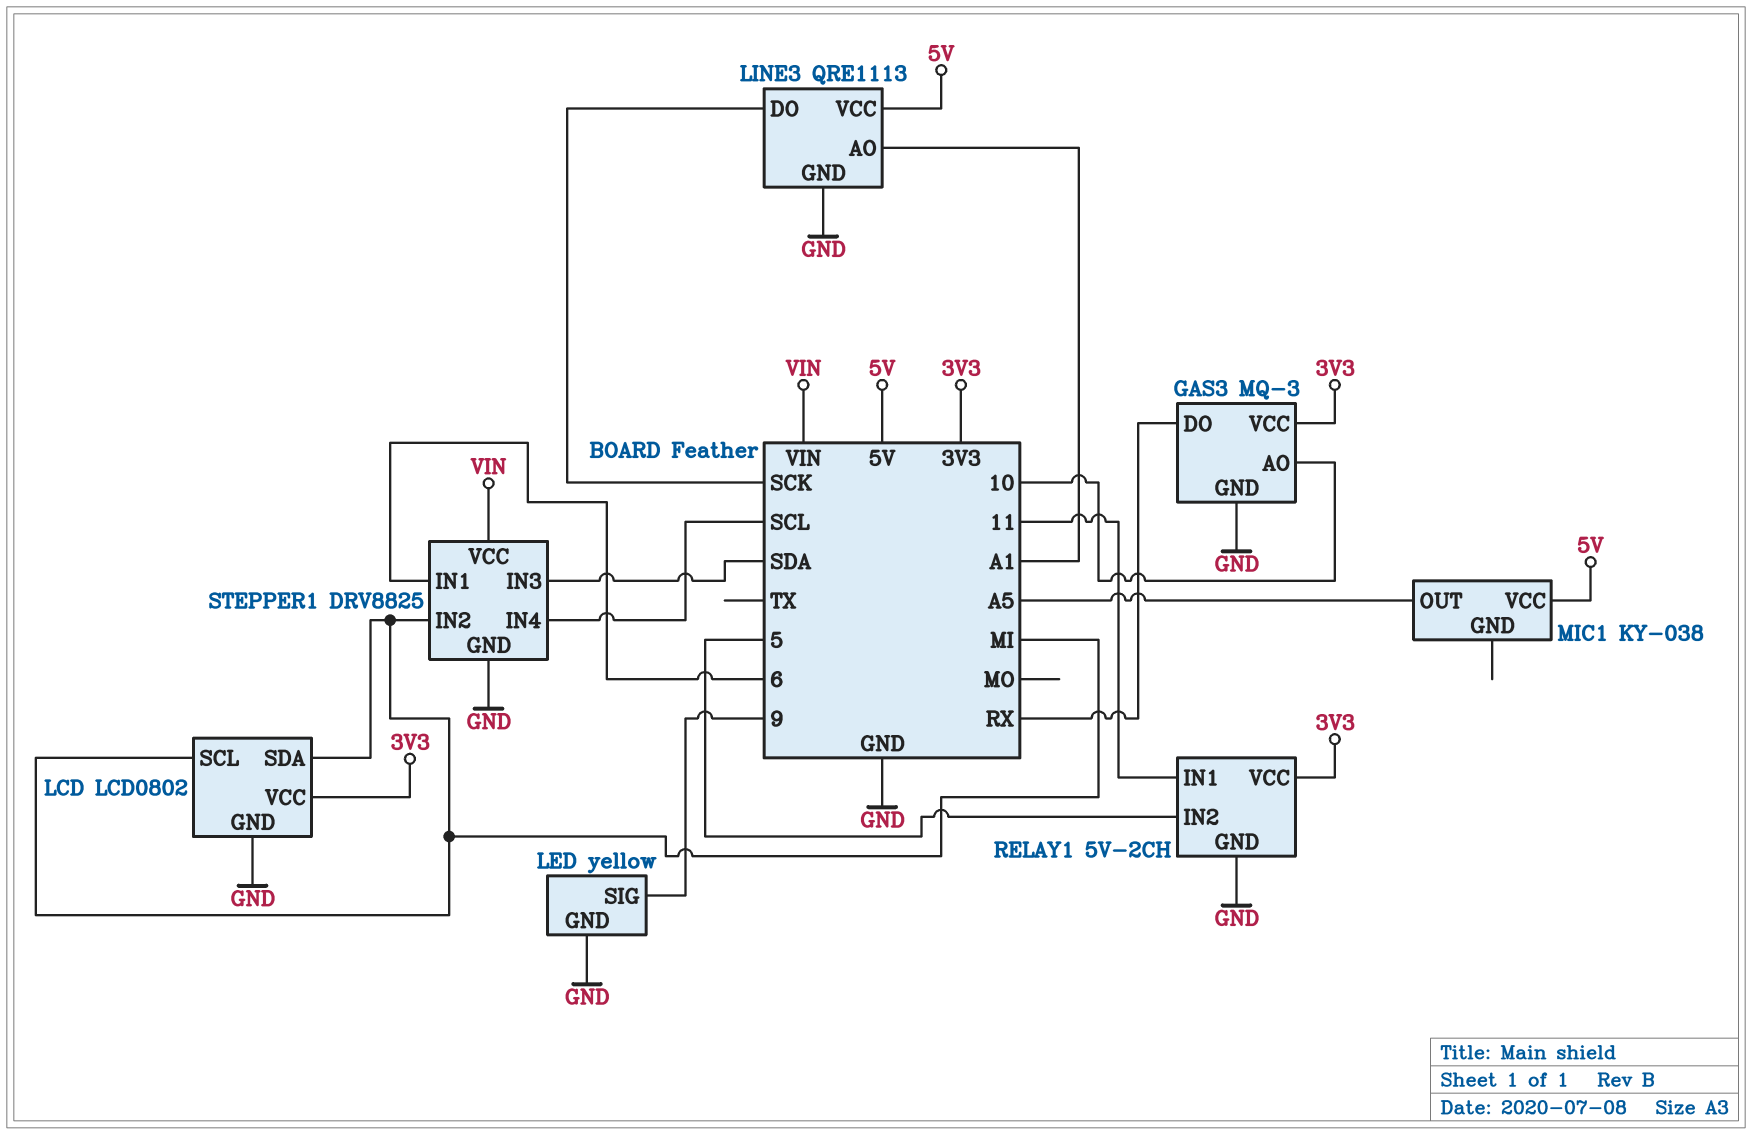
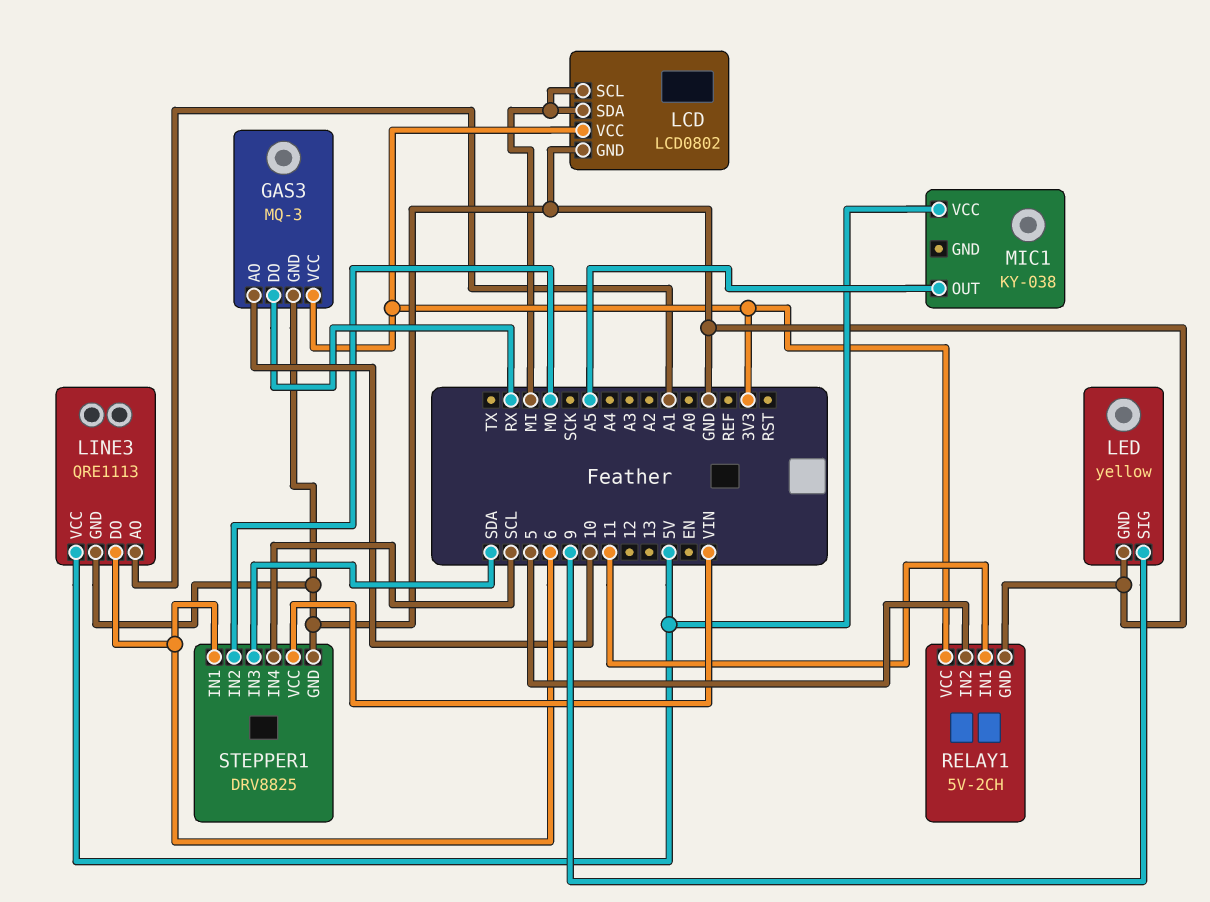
LINE3 pin DO: SCK -> 6
STEPPER1 pin IN2: MI -> MO

